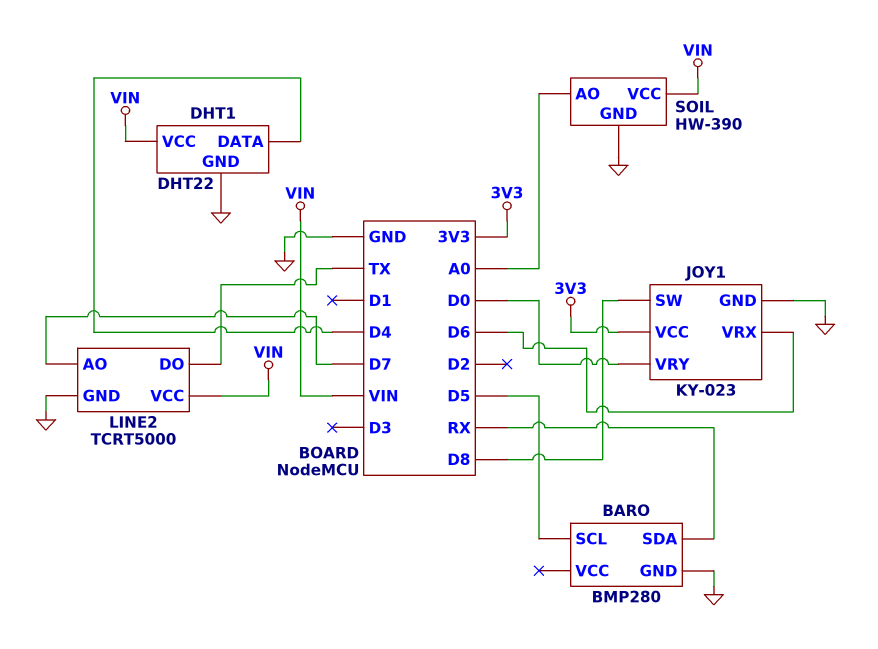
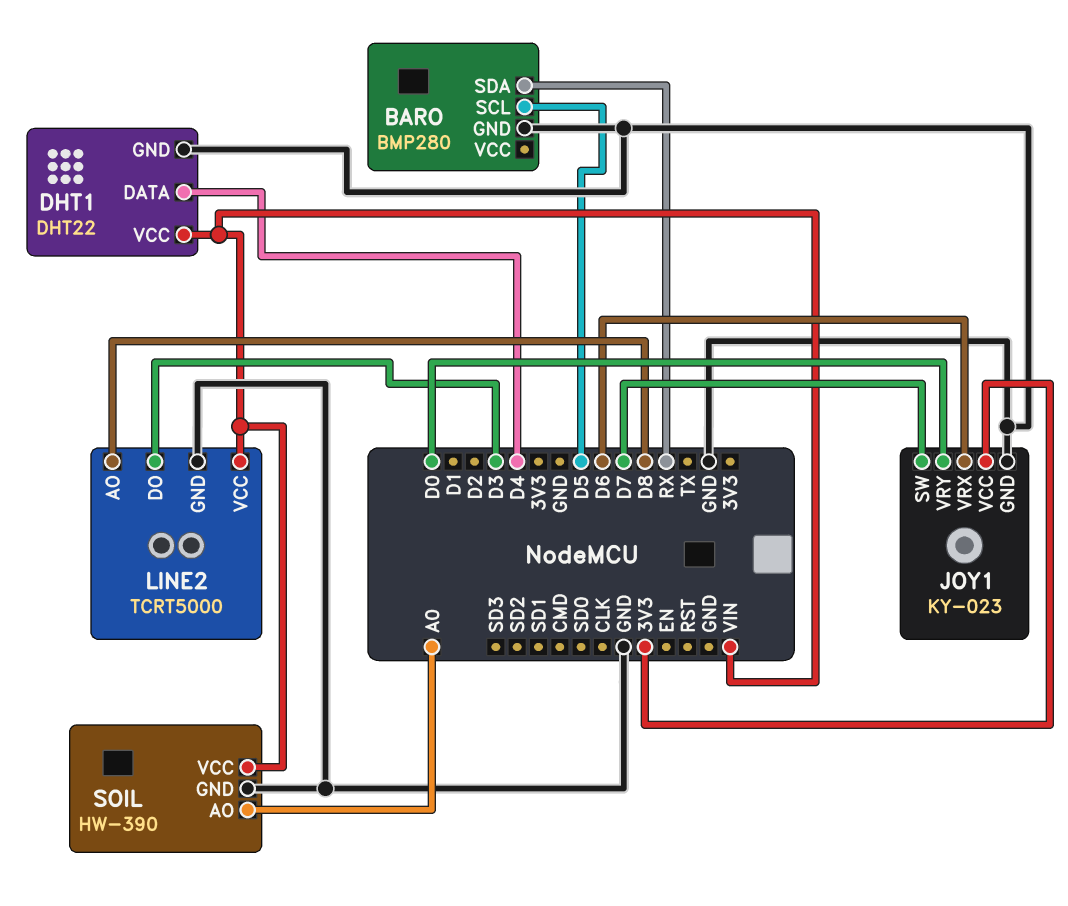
JOY1 pin SW: D8 -> D7
LINE2 pin AO: D7 -> D8
LINE2 pin DO: TX -> D3

